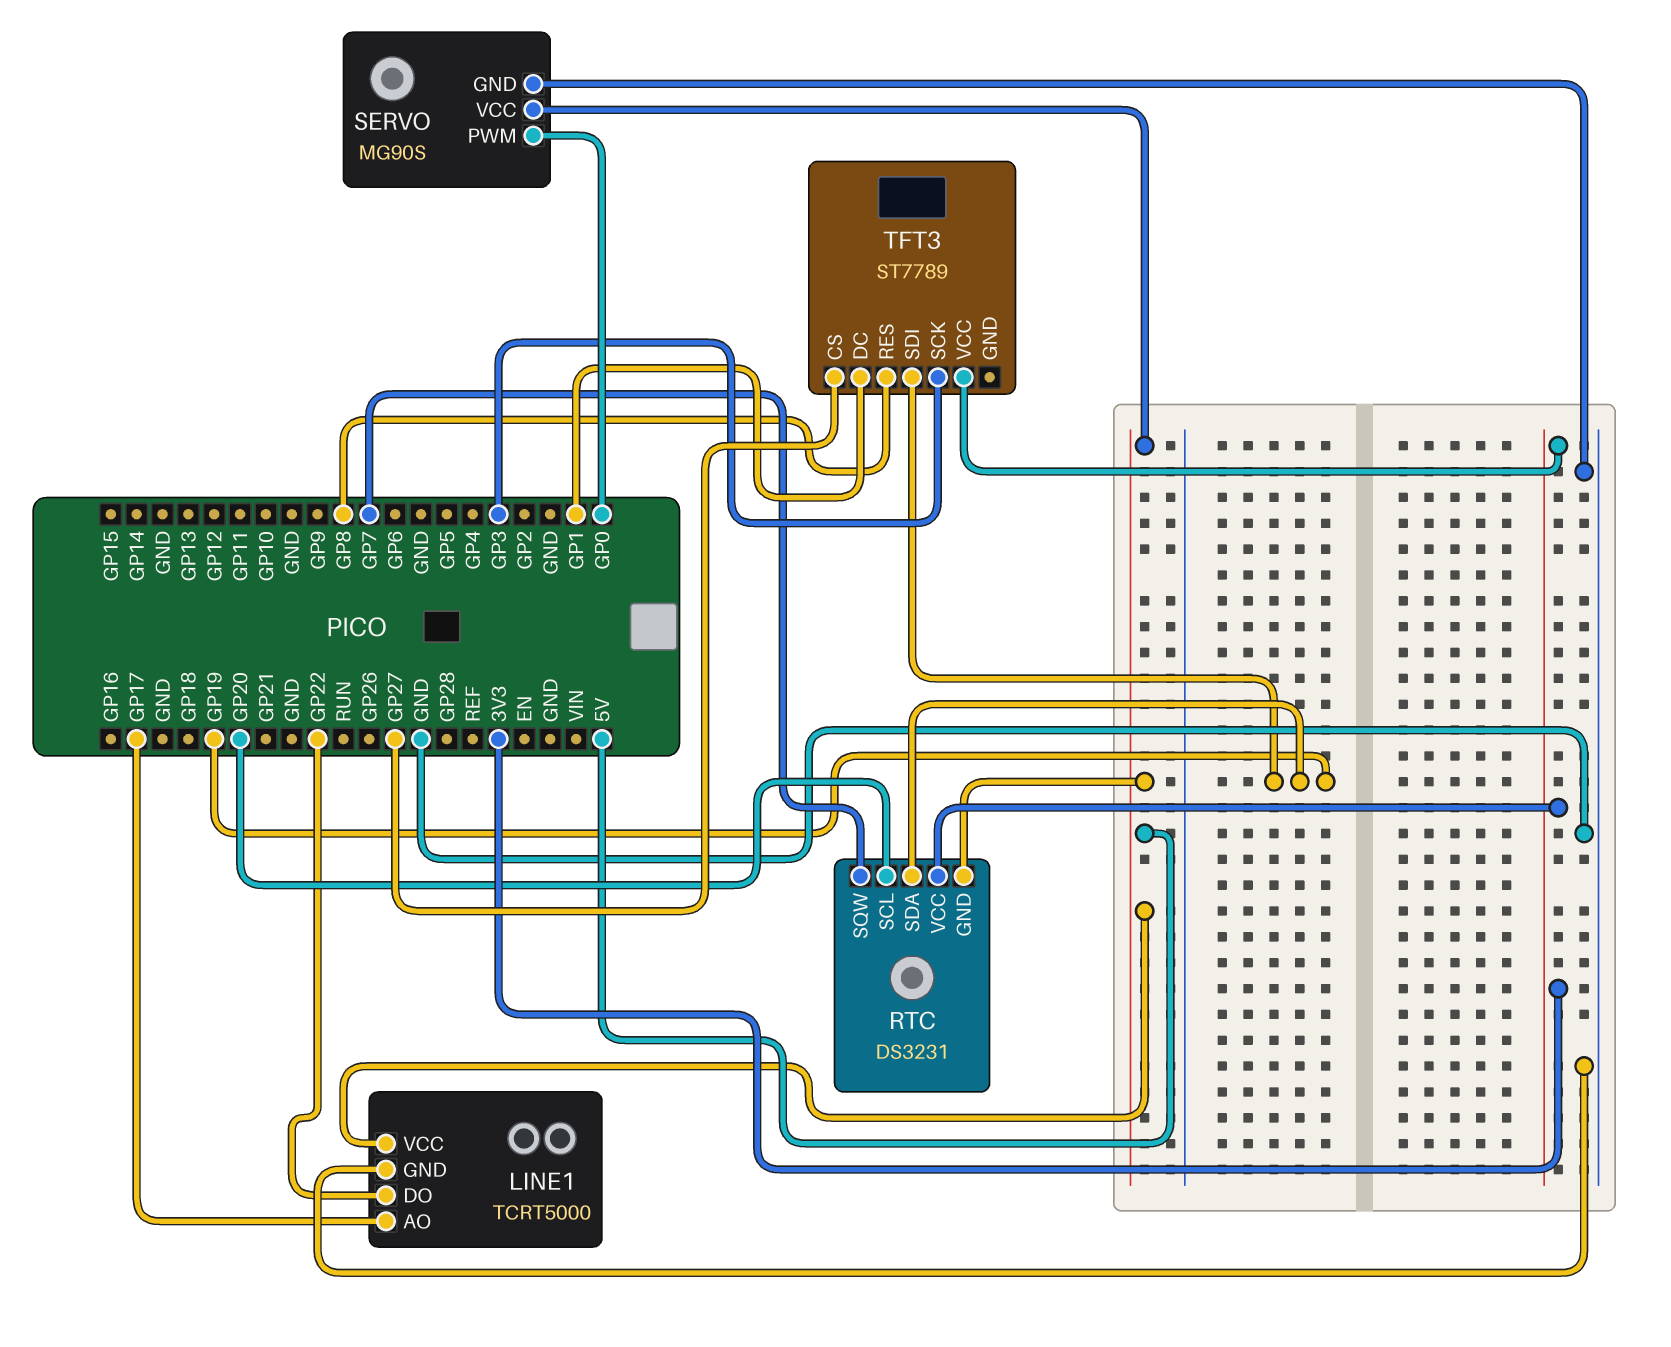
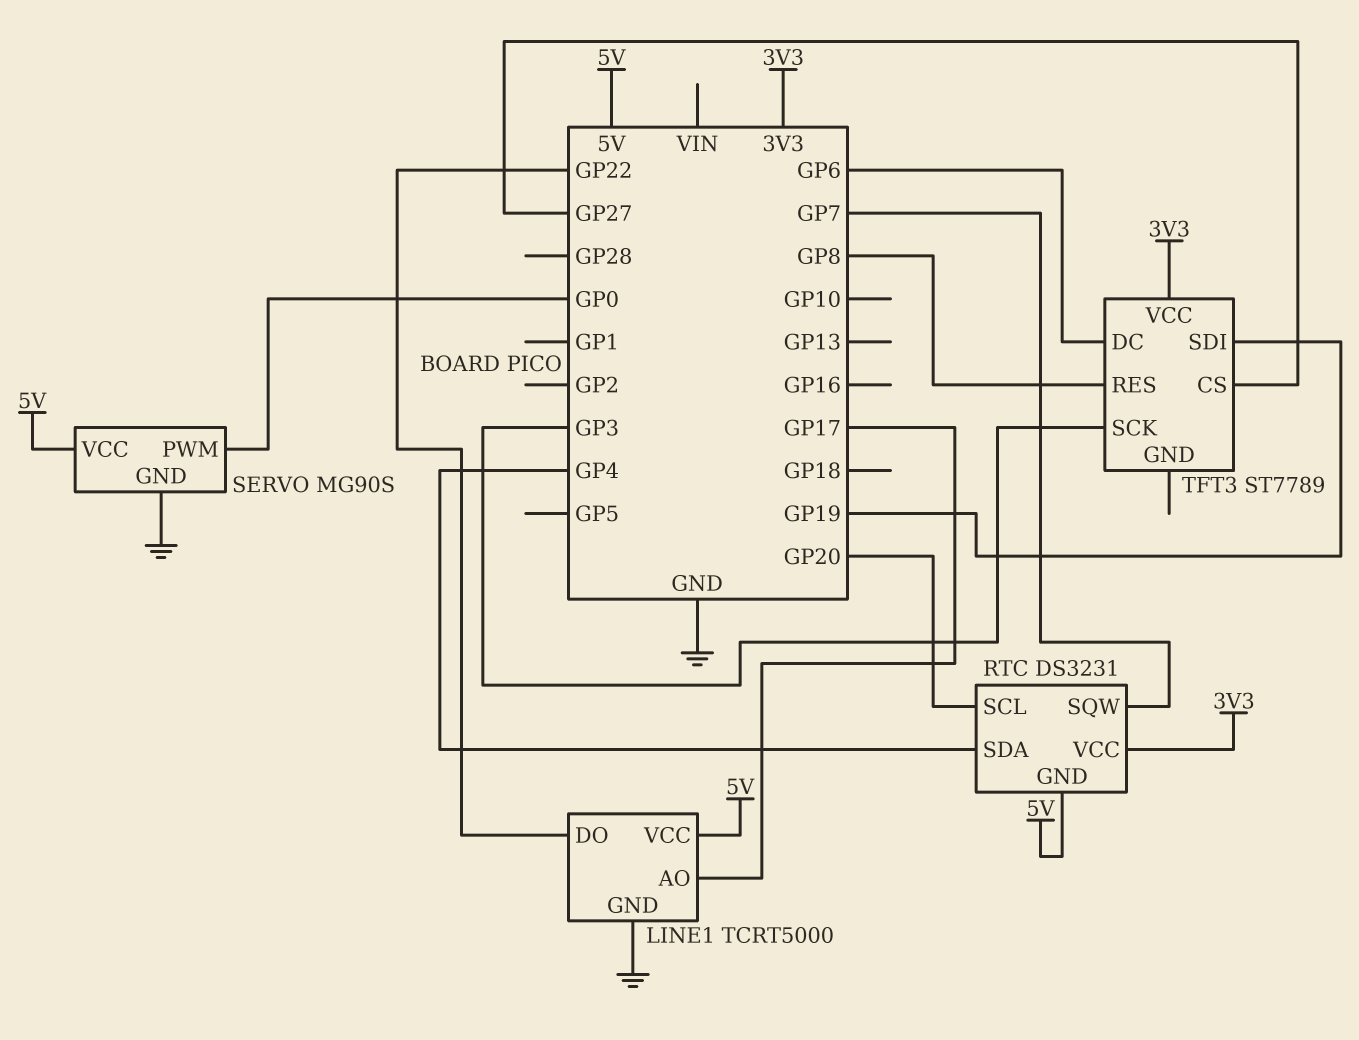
RTC pin SDA: GP19 -> GP4
TFT3 pin DC: GP1 -> GP6

